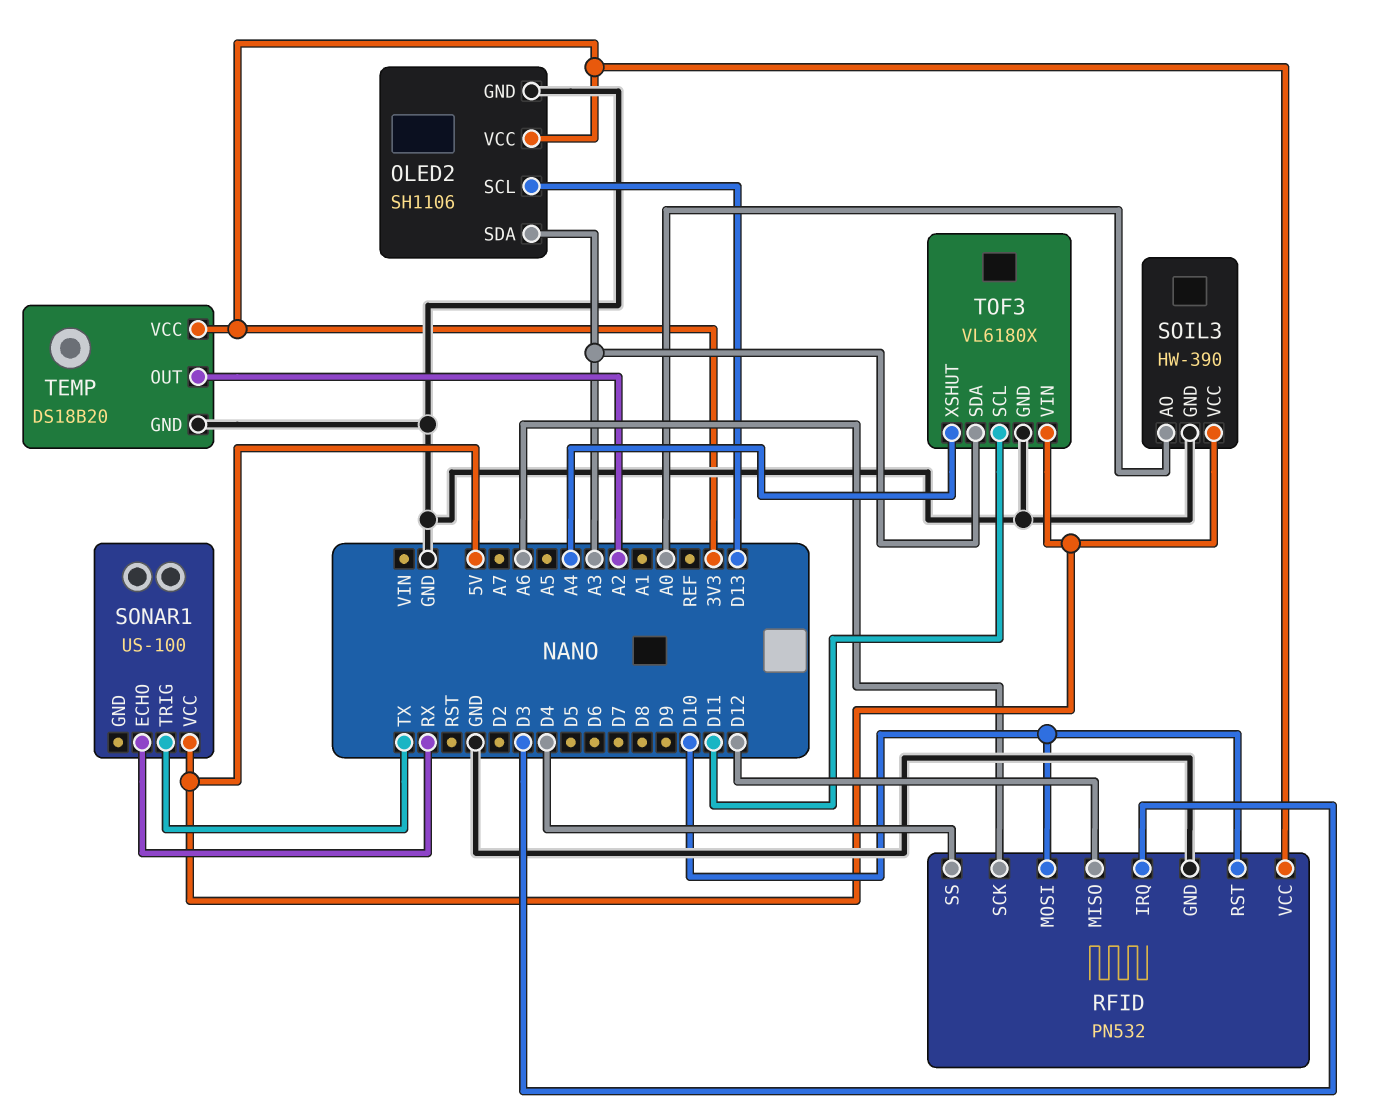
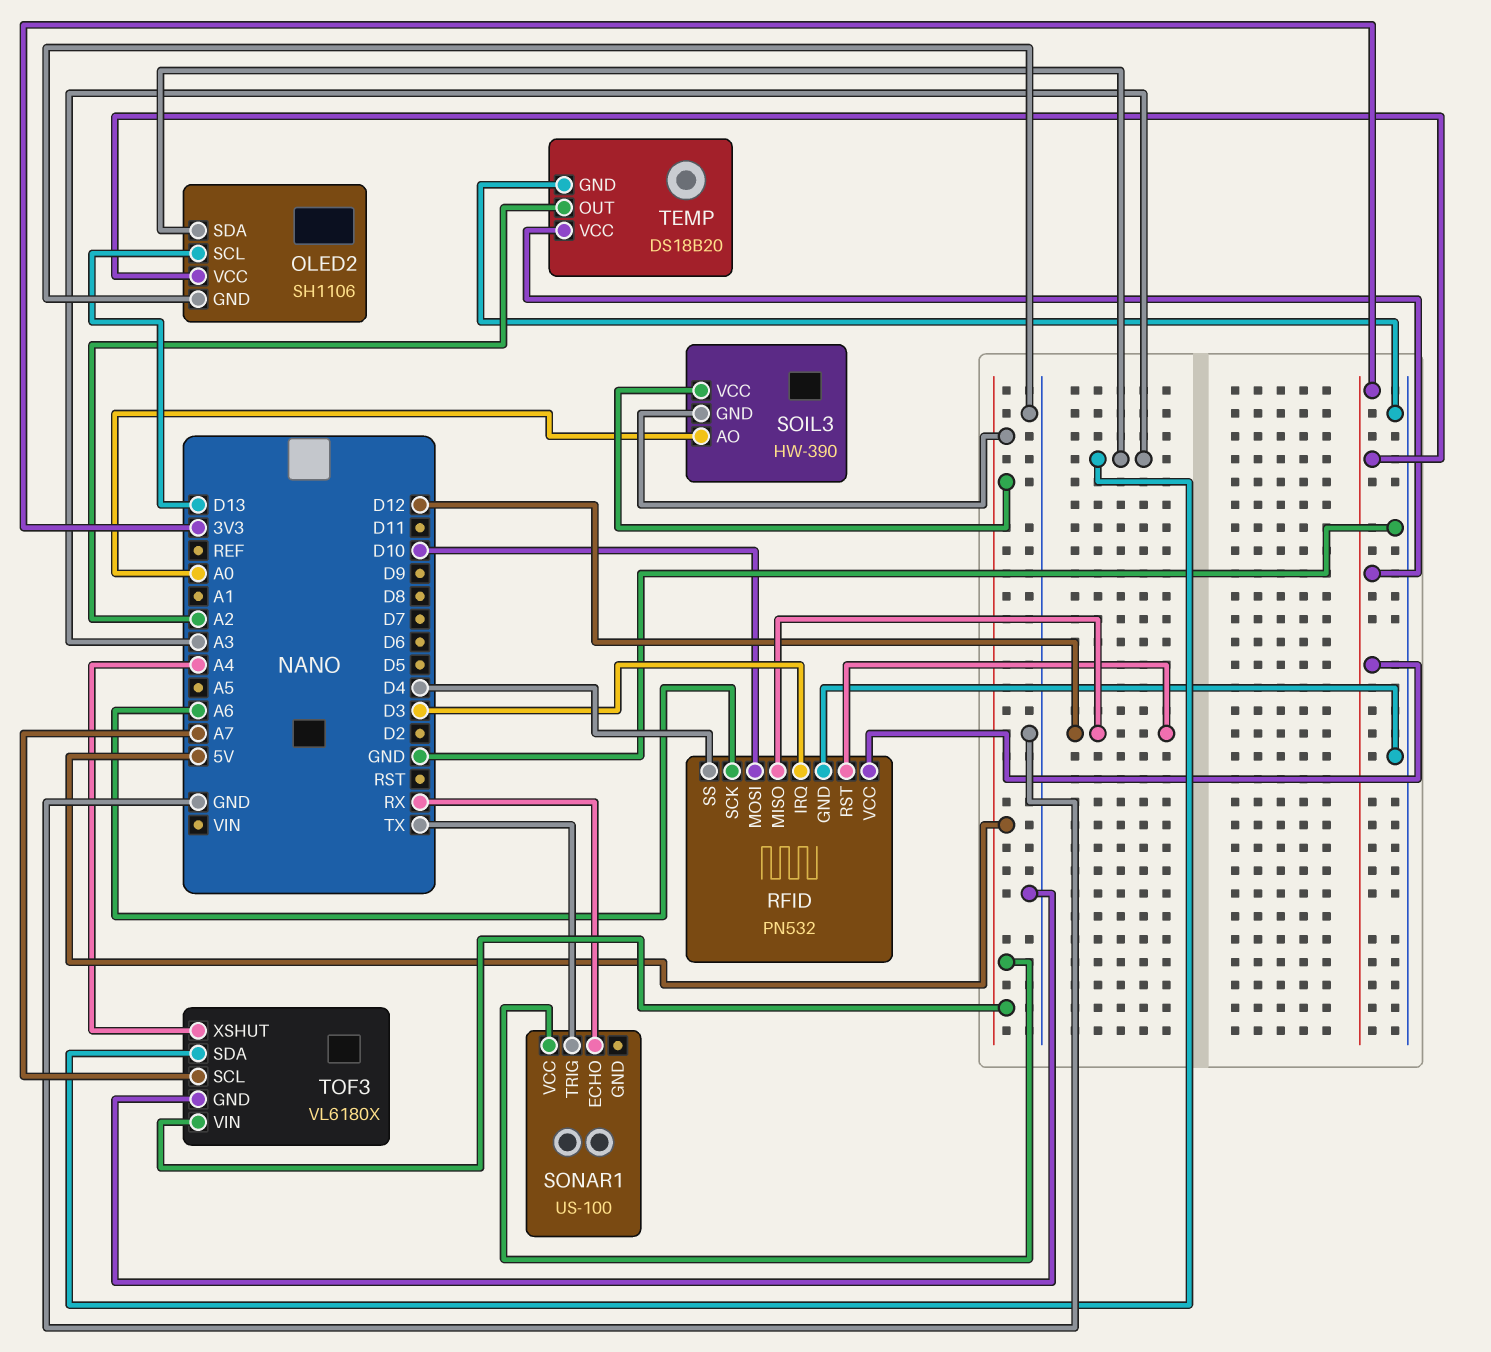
RFID pin RST: D10 -> D12
SOIL3 pin GND: GND -> 5V
TOF3 pin SCL: D11 -> A7

